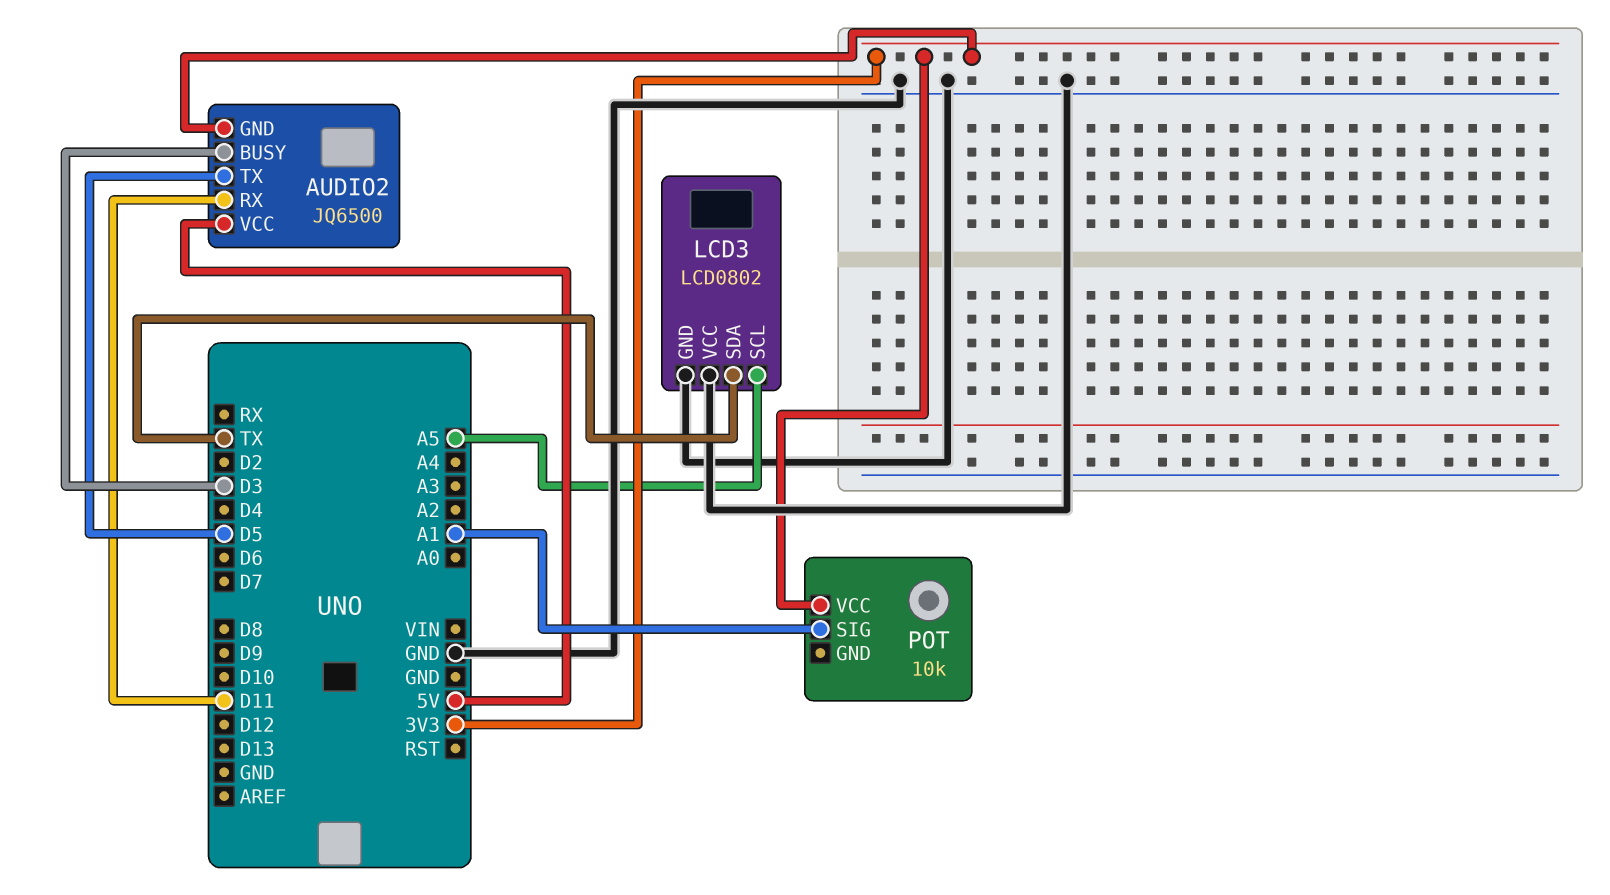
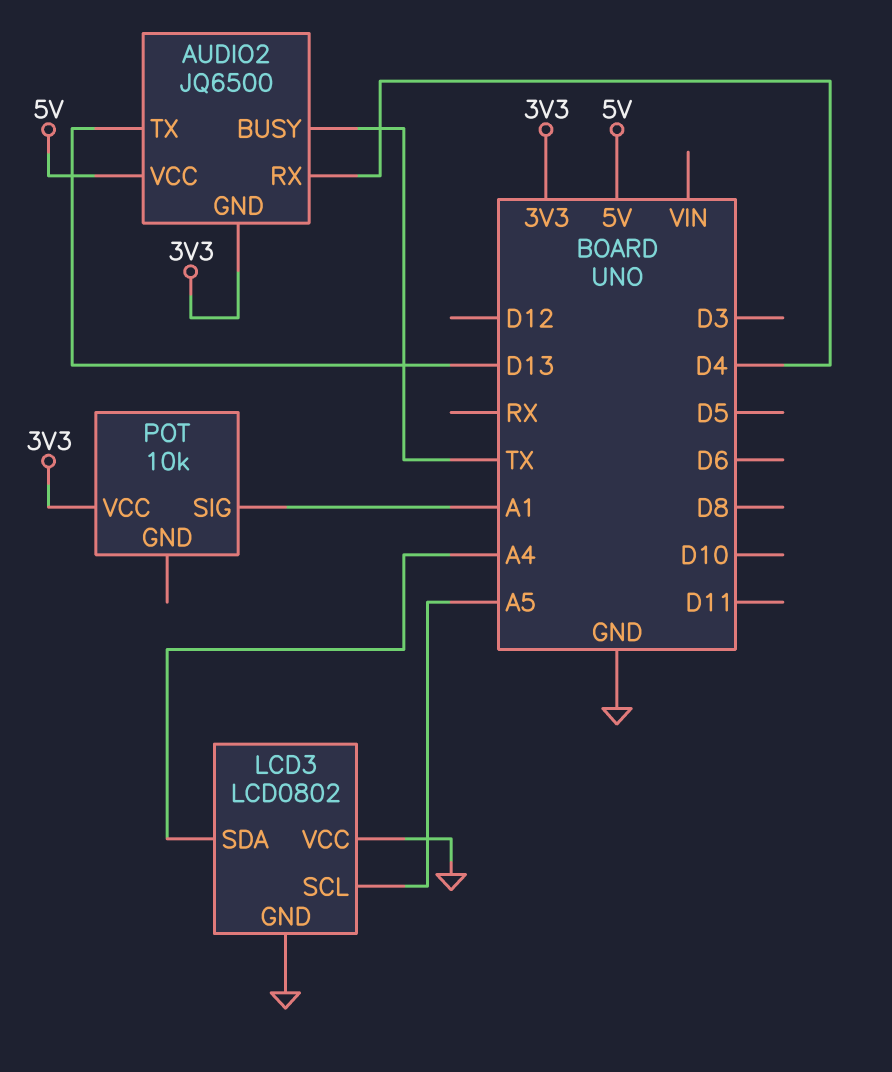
AUDIO2 pin BUSY: D3 -> TX
AUDIO2 pin RX: D11 -> D4
AUDIO2 pin TX: D5 -> D13
LCD3 pin SDA: TX -> A4

